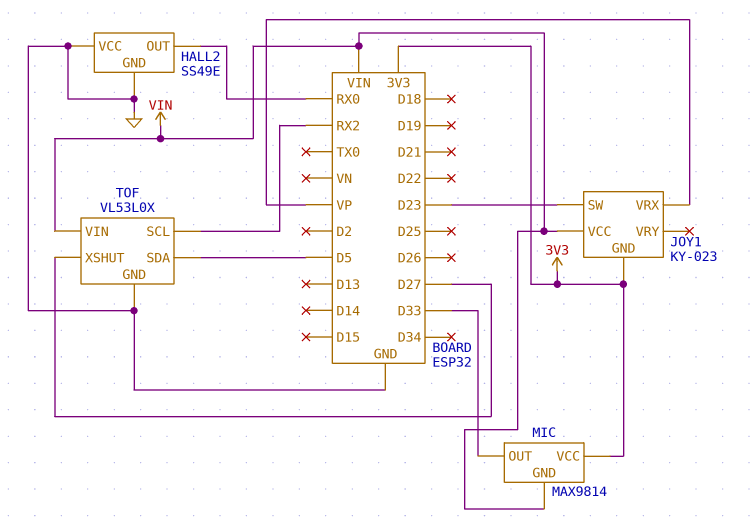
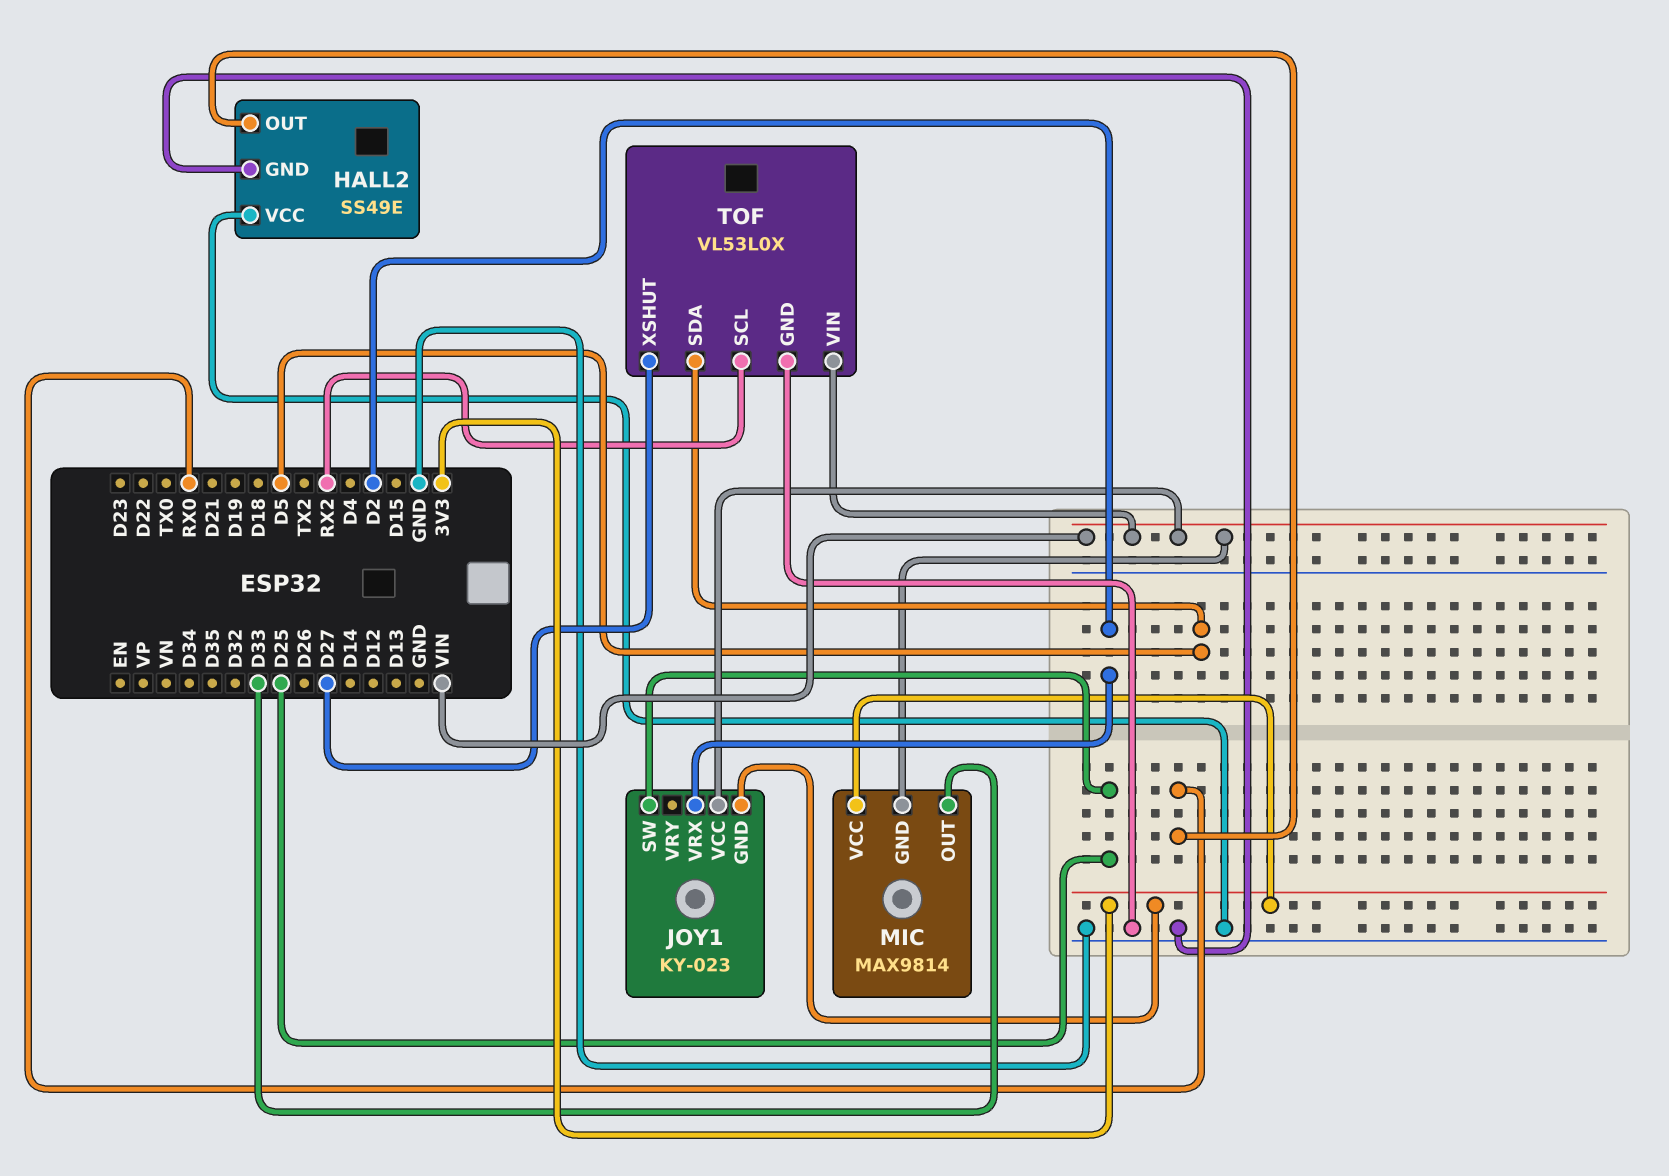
JOY1 pin SW: D23 -> D25
JOY1 pin VRX: VP -> D2

